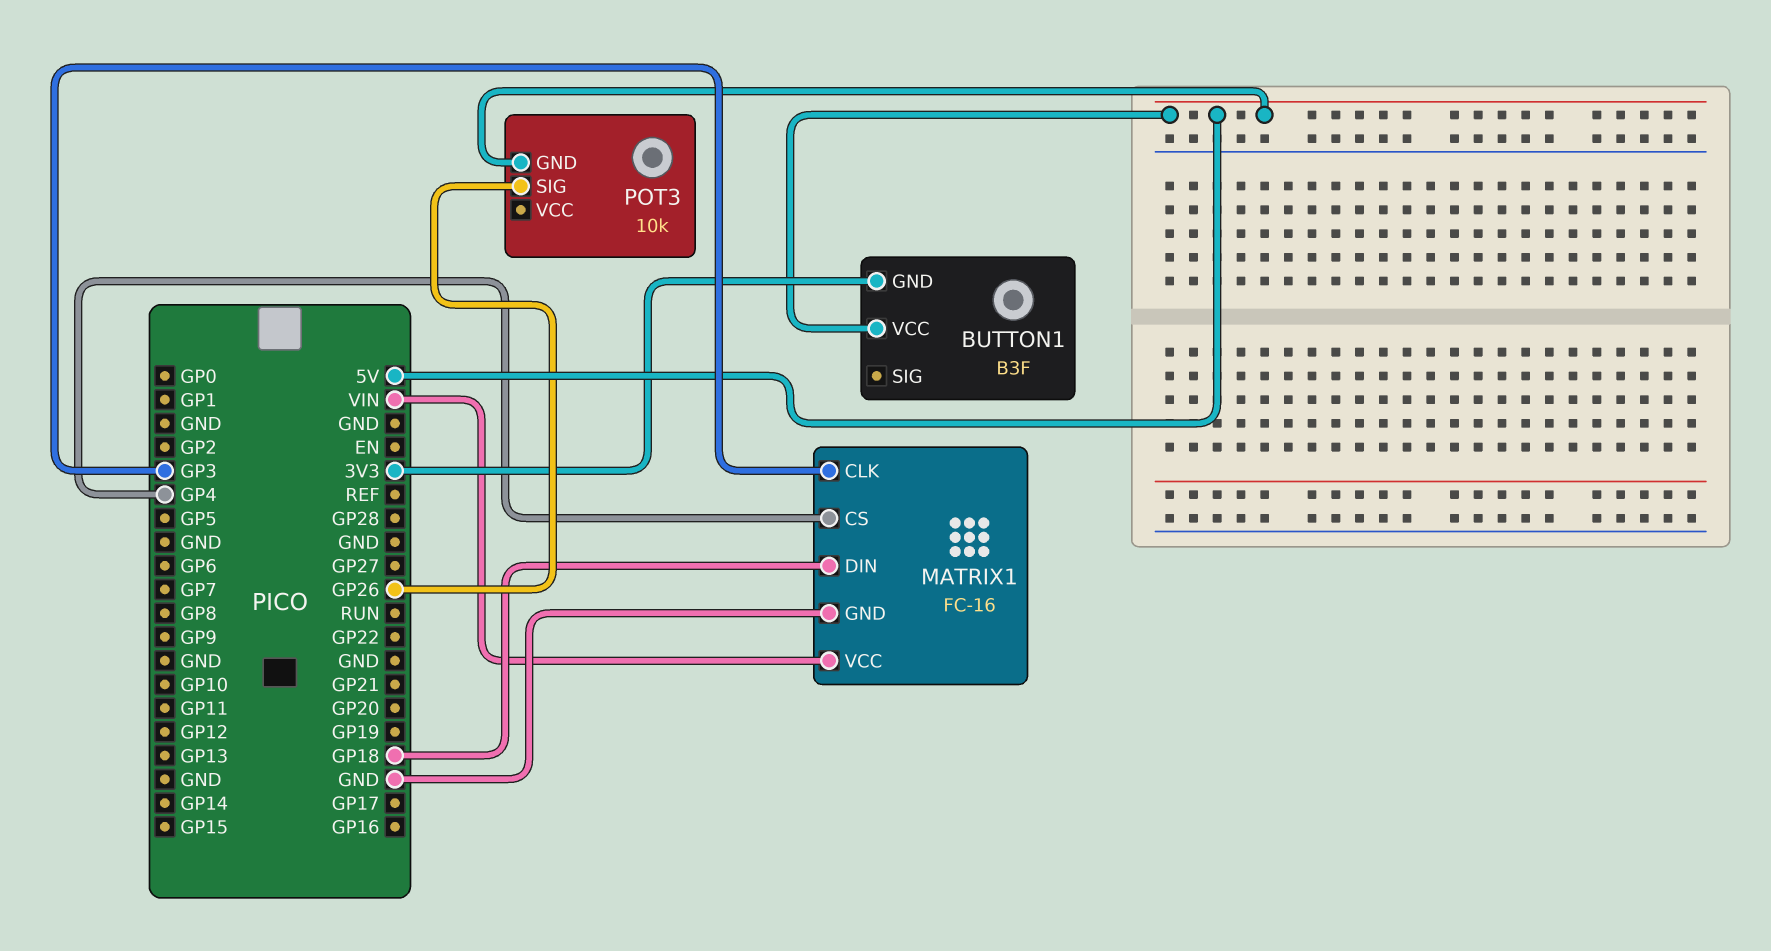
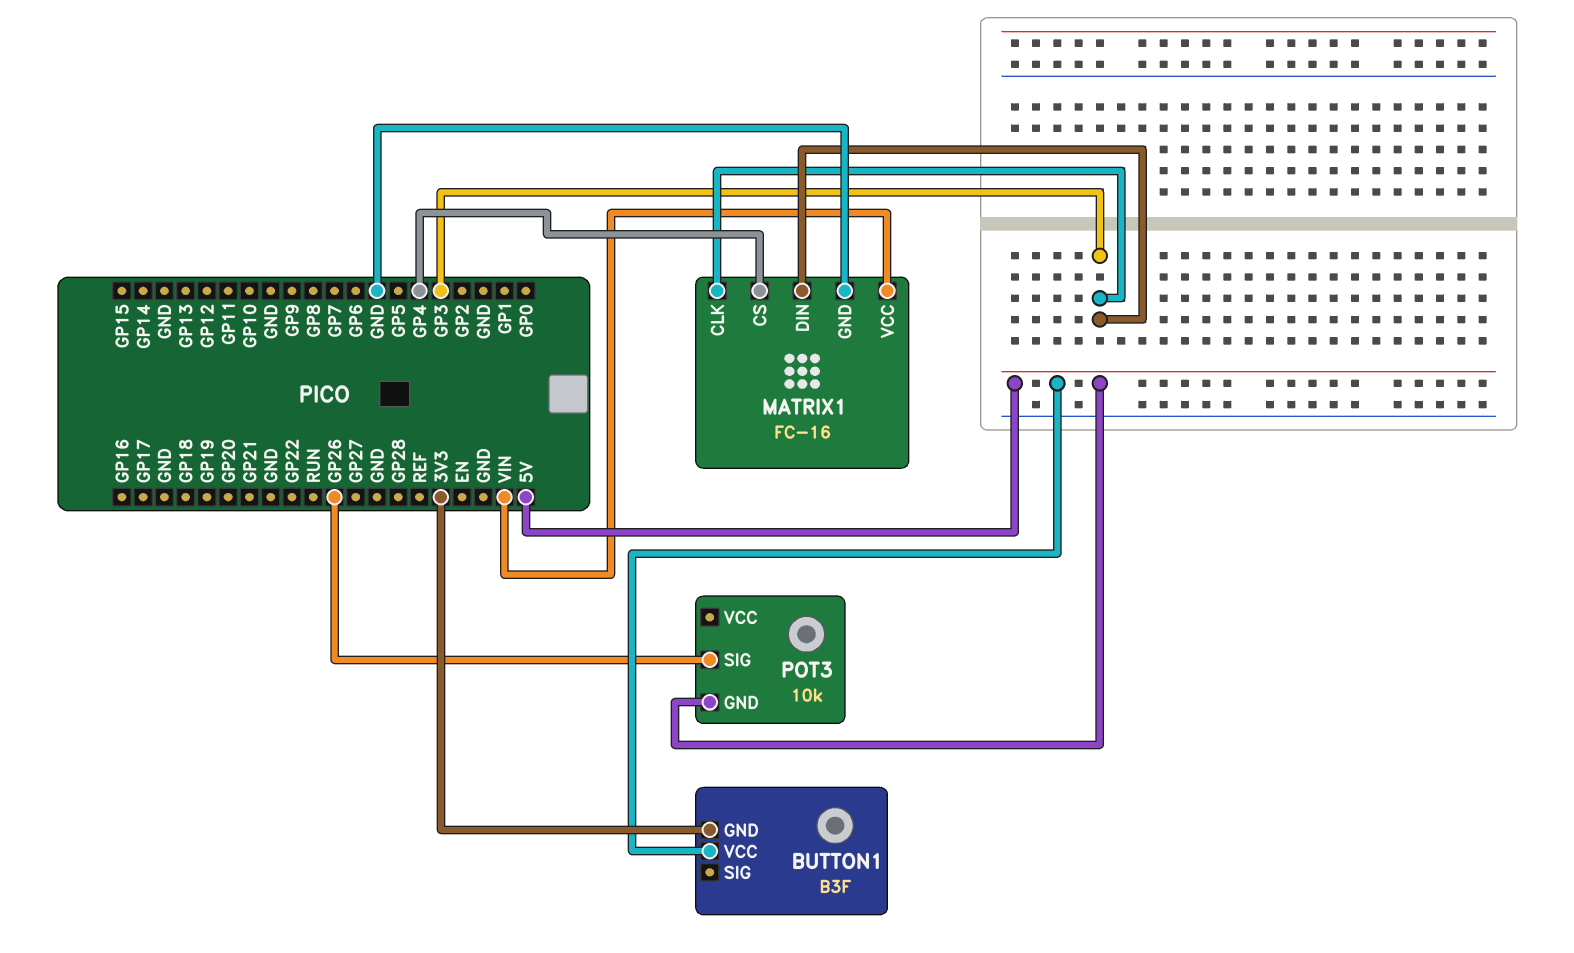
MATRIX1 pin DIN: GP18 -> GP3

